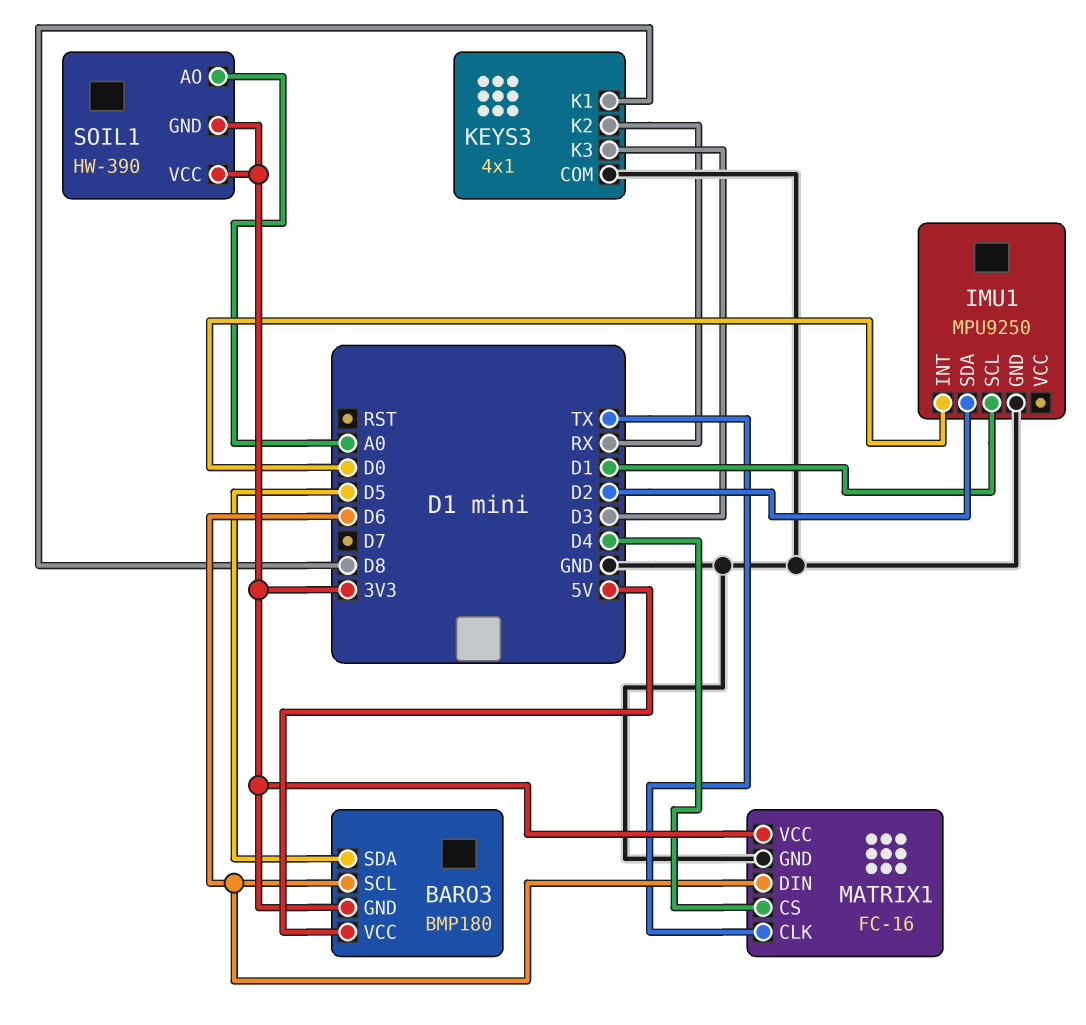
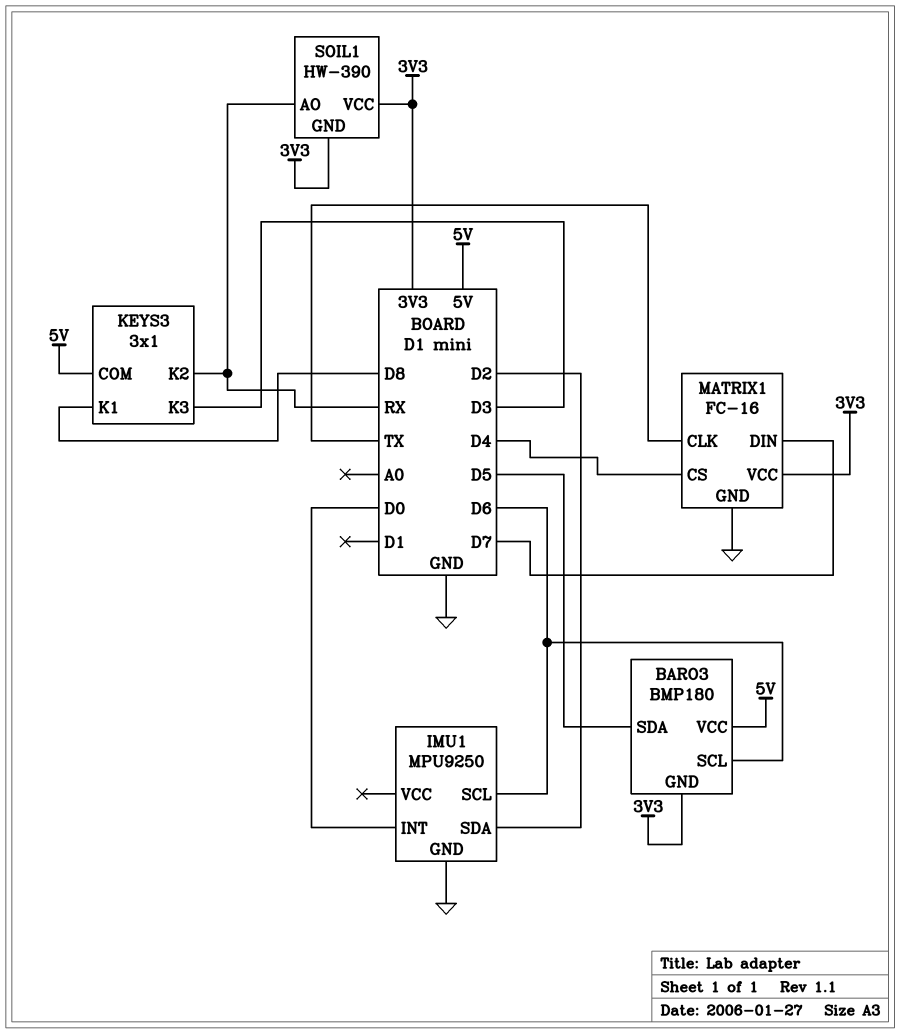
IMU1 pin SCL: D1 -> D6
KEYS3: 4x1 -> 3x1
KEYS3 pin COM: GND -> 5V
MATRIX1 pin DIN: D6 -> D7
SOIL1 pin AO: A0 -> RX

